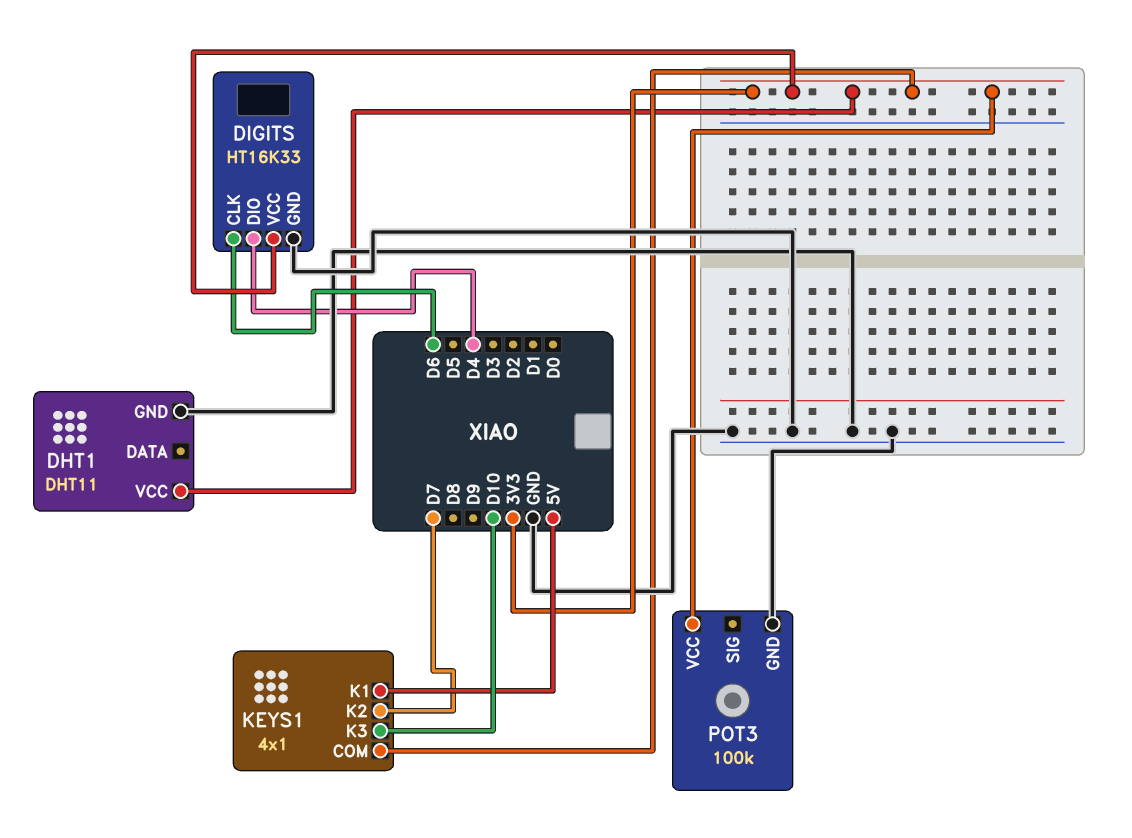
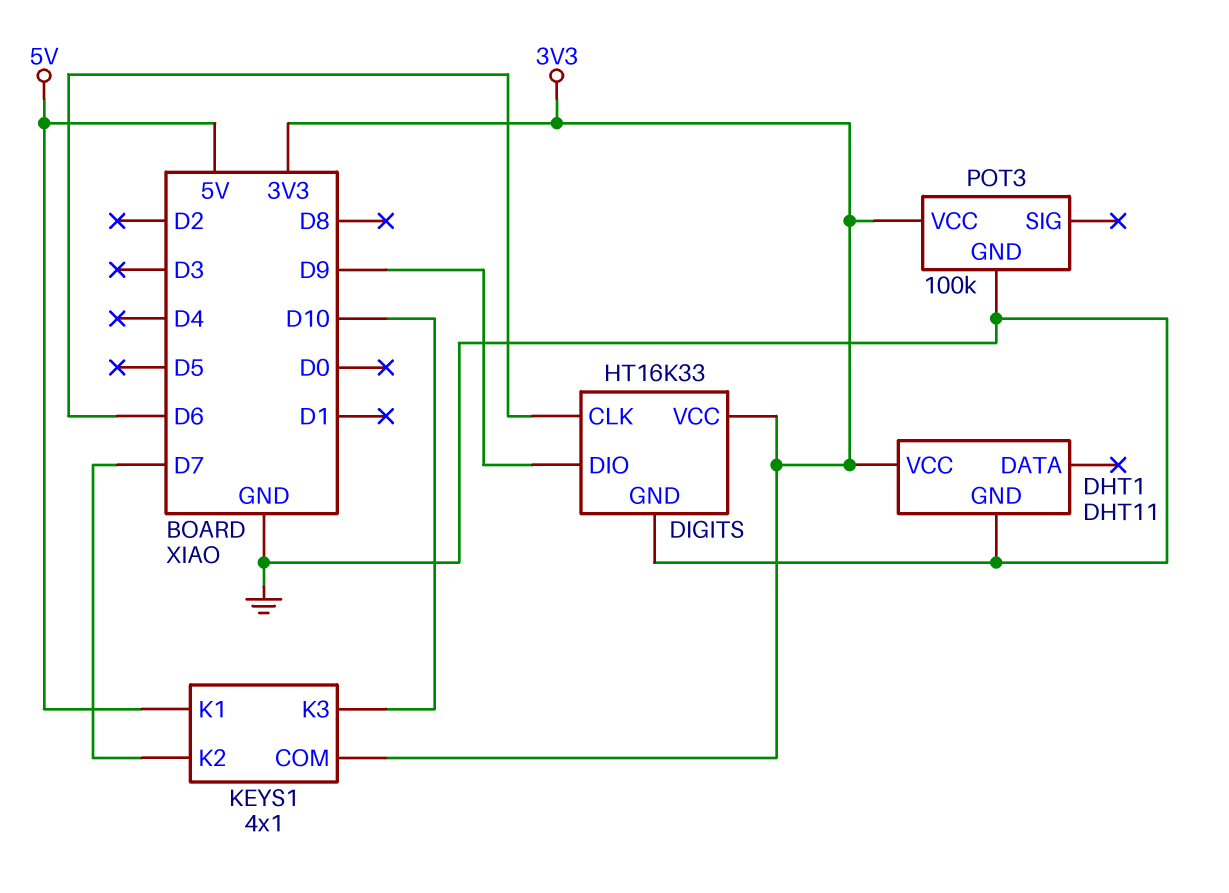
DIGITS pin DIO: D4 -> D9

